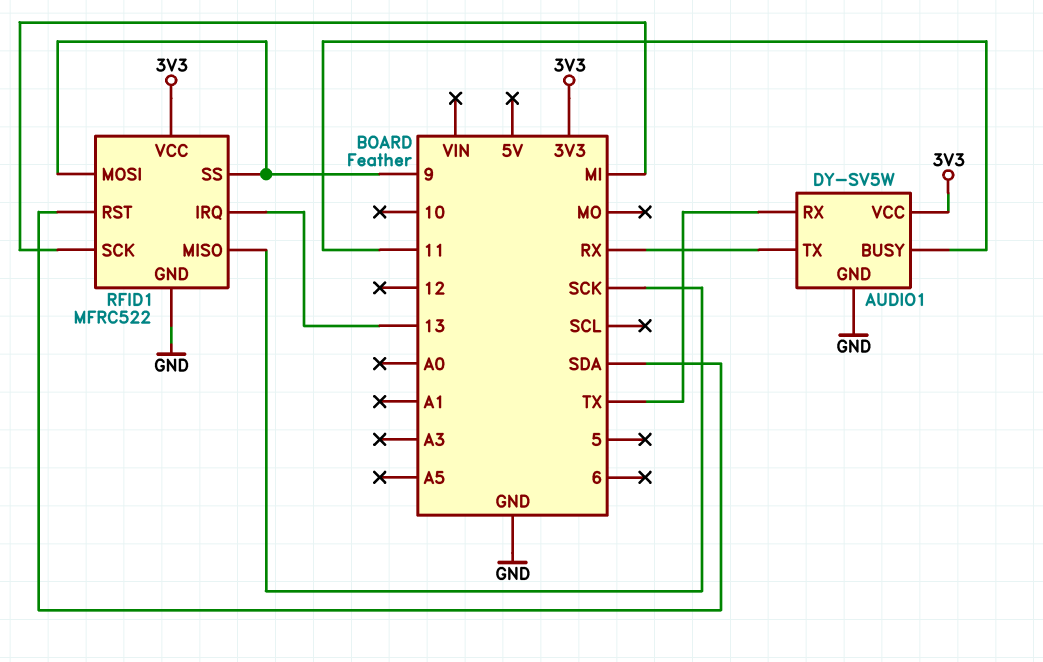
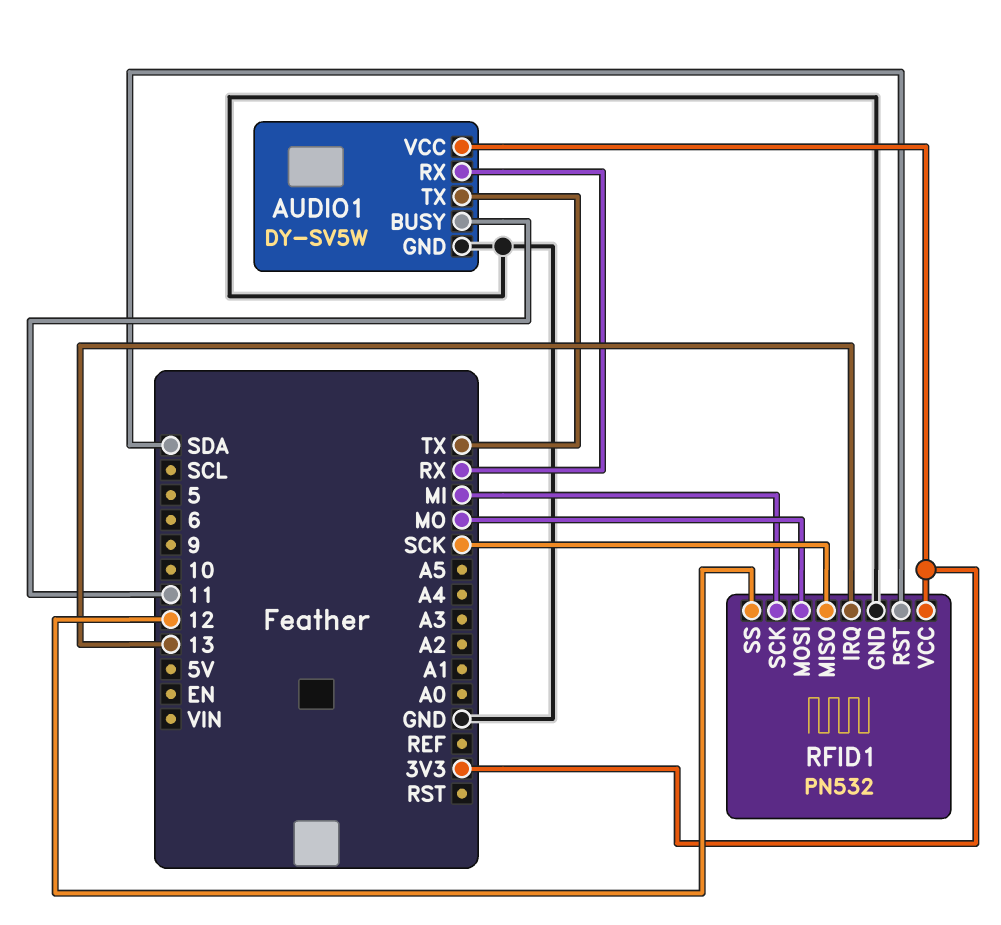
AUDIO1 pin RX: TX -> RX
AUDIO1 pin TX: RX -> TX
RFID1: MFRC522 -> PN532
RFID1 pin MOSI: 9 -> MO
RFID1 pin SS: 9 -> 12

